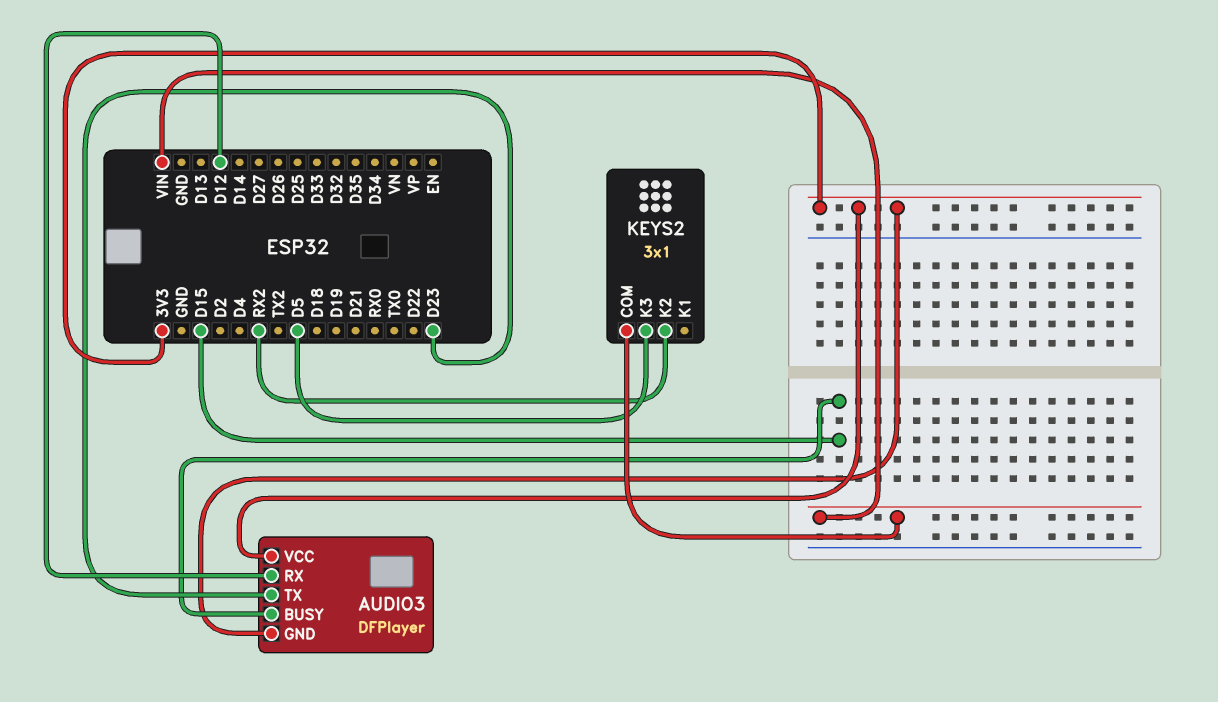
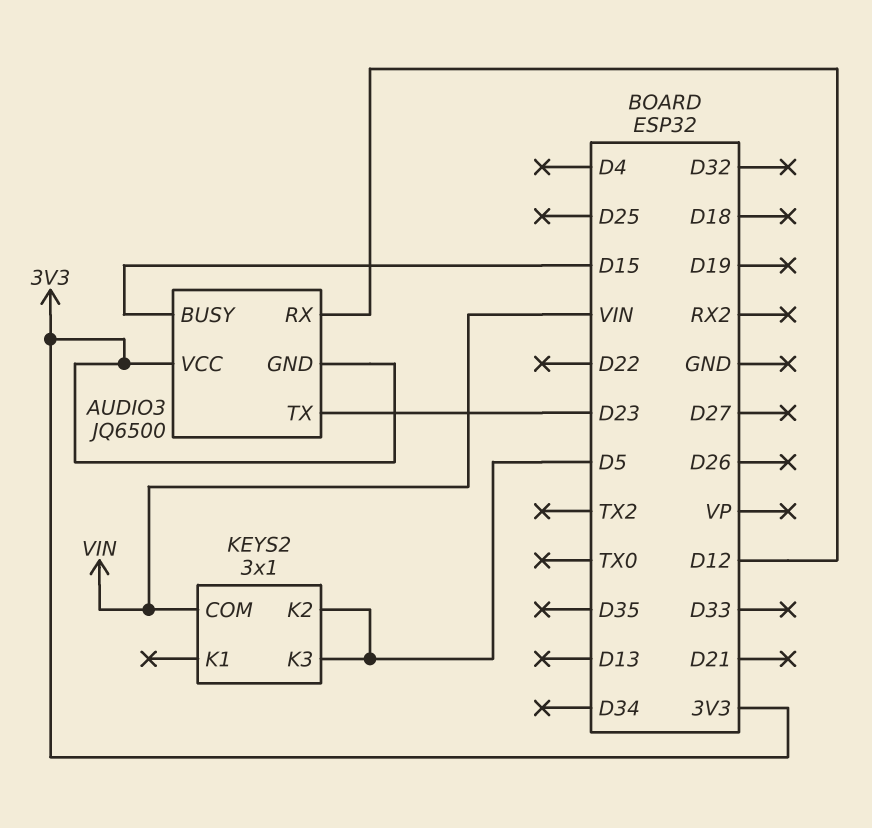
AUDIO3: DFPlayer -> JQ6500
KEYS2 pin K2: RX2 -> D5

